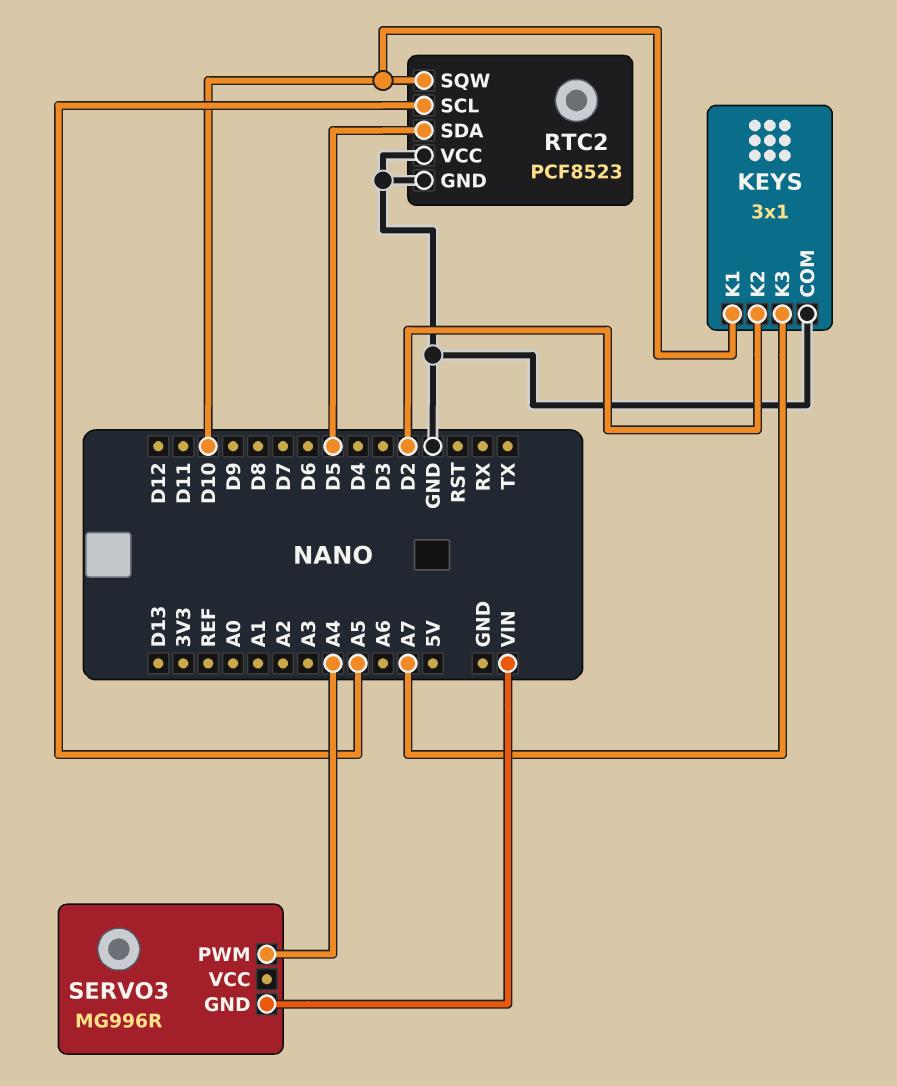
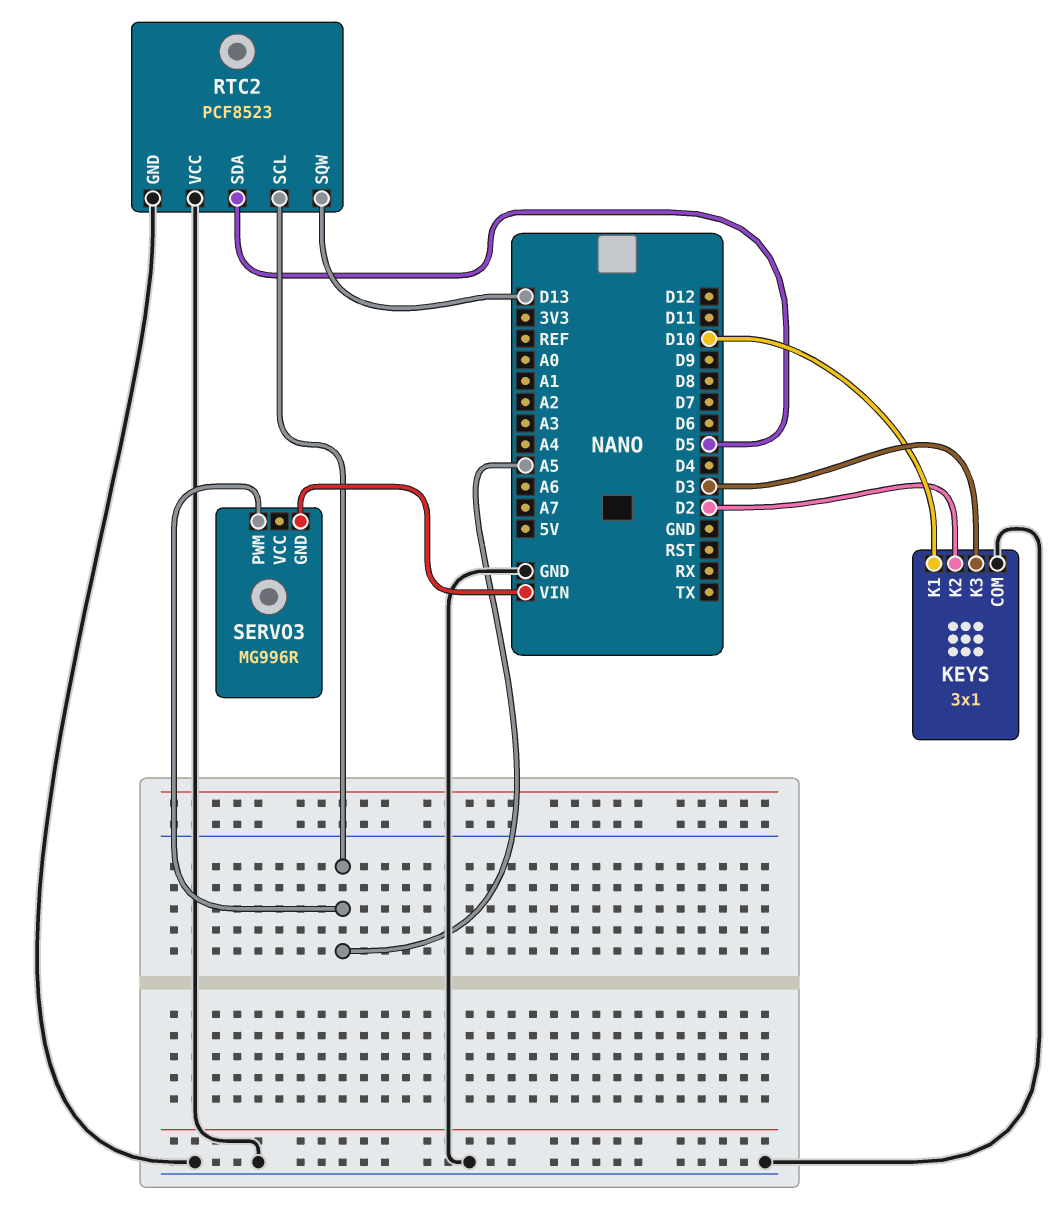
KEYS pin K3: A7 -> D3
RTC2 pin SQW: D10 -> D13
SERVO3 pin PWM: A4 -> A5

